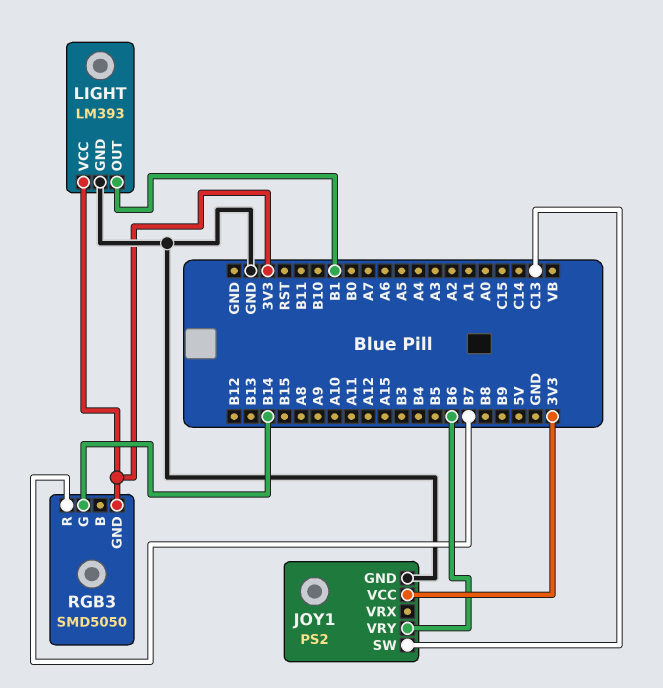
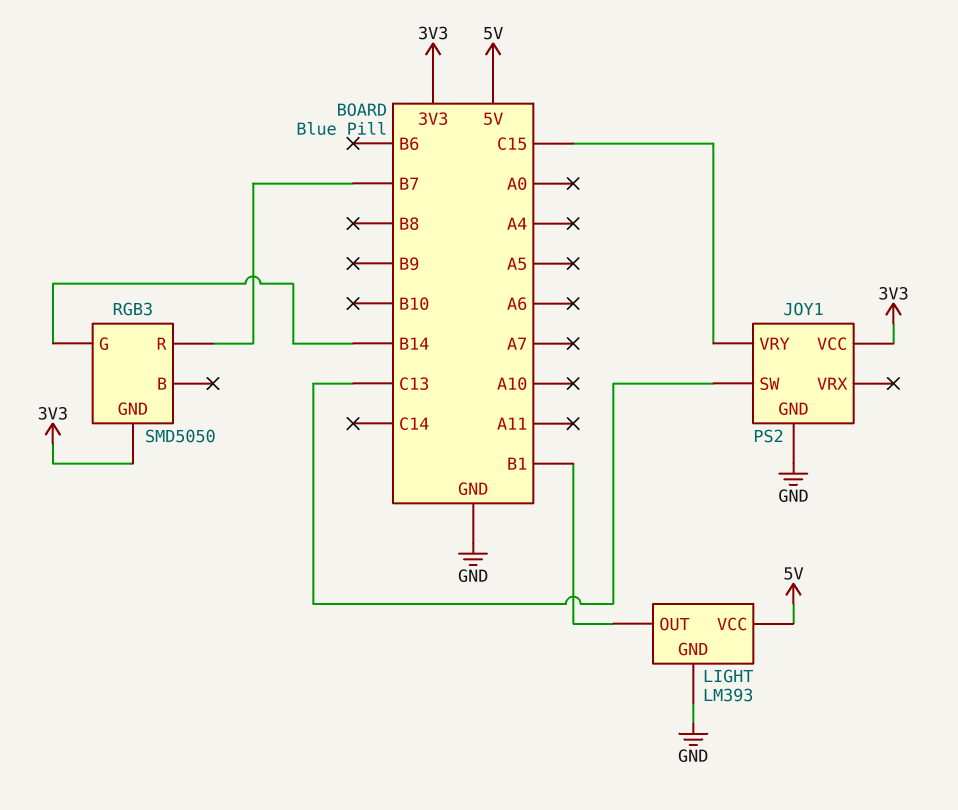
JOY1 pin VRY: B6 -> C15
LIGHT pin VCC: 3V3 -> 5V

